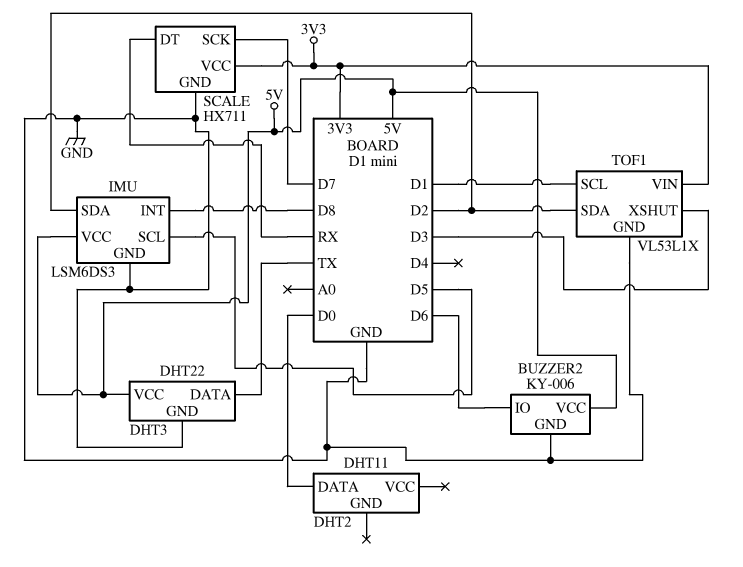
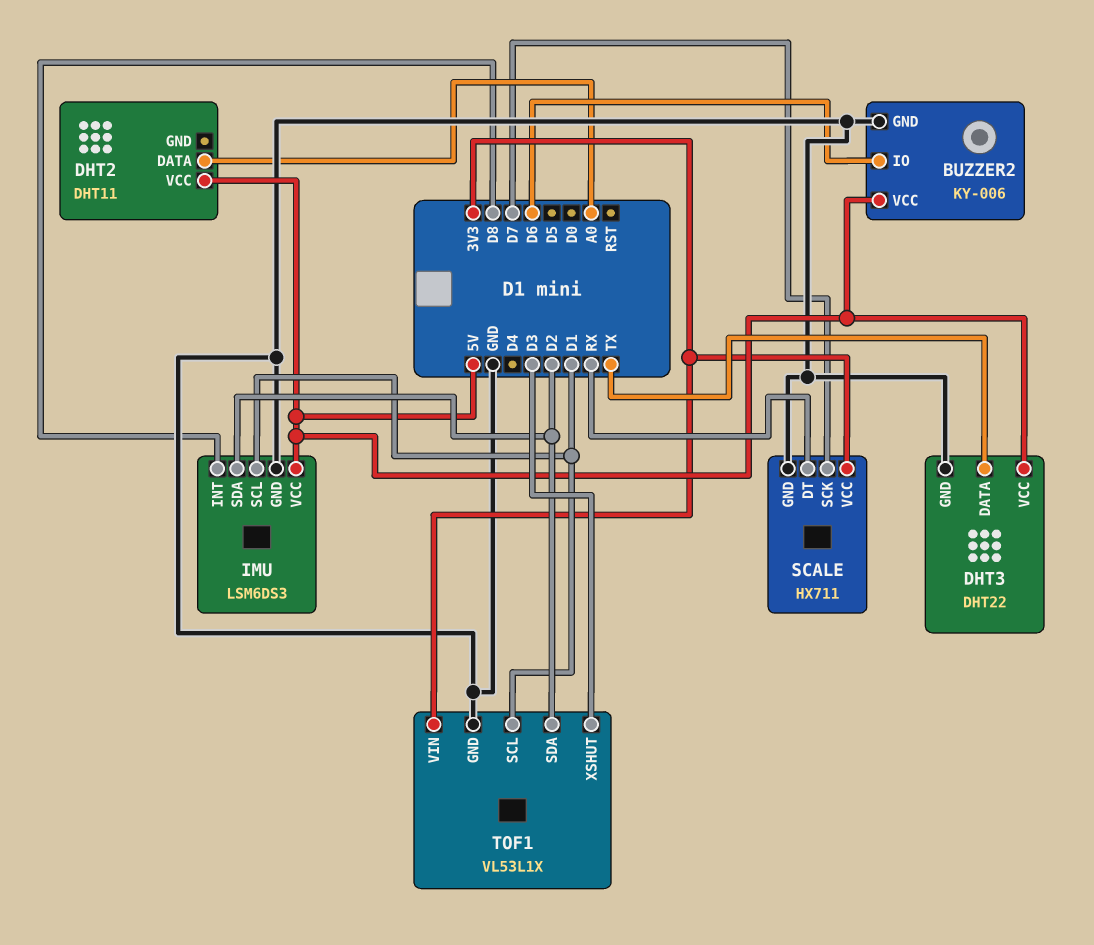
DHT2 pin DATA: D0 -> A0
DHT2 pin VCC: none -> 5V
IMU pin SCL: D5 -> D1

